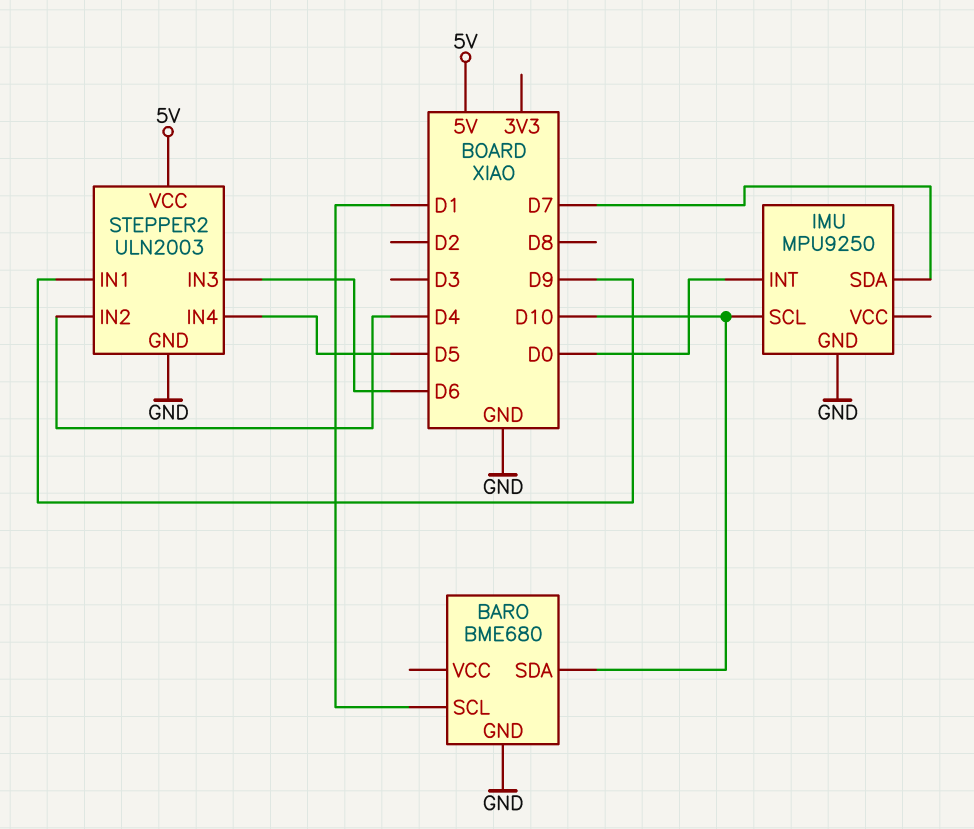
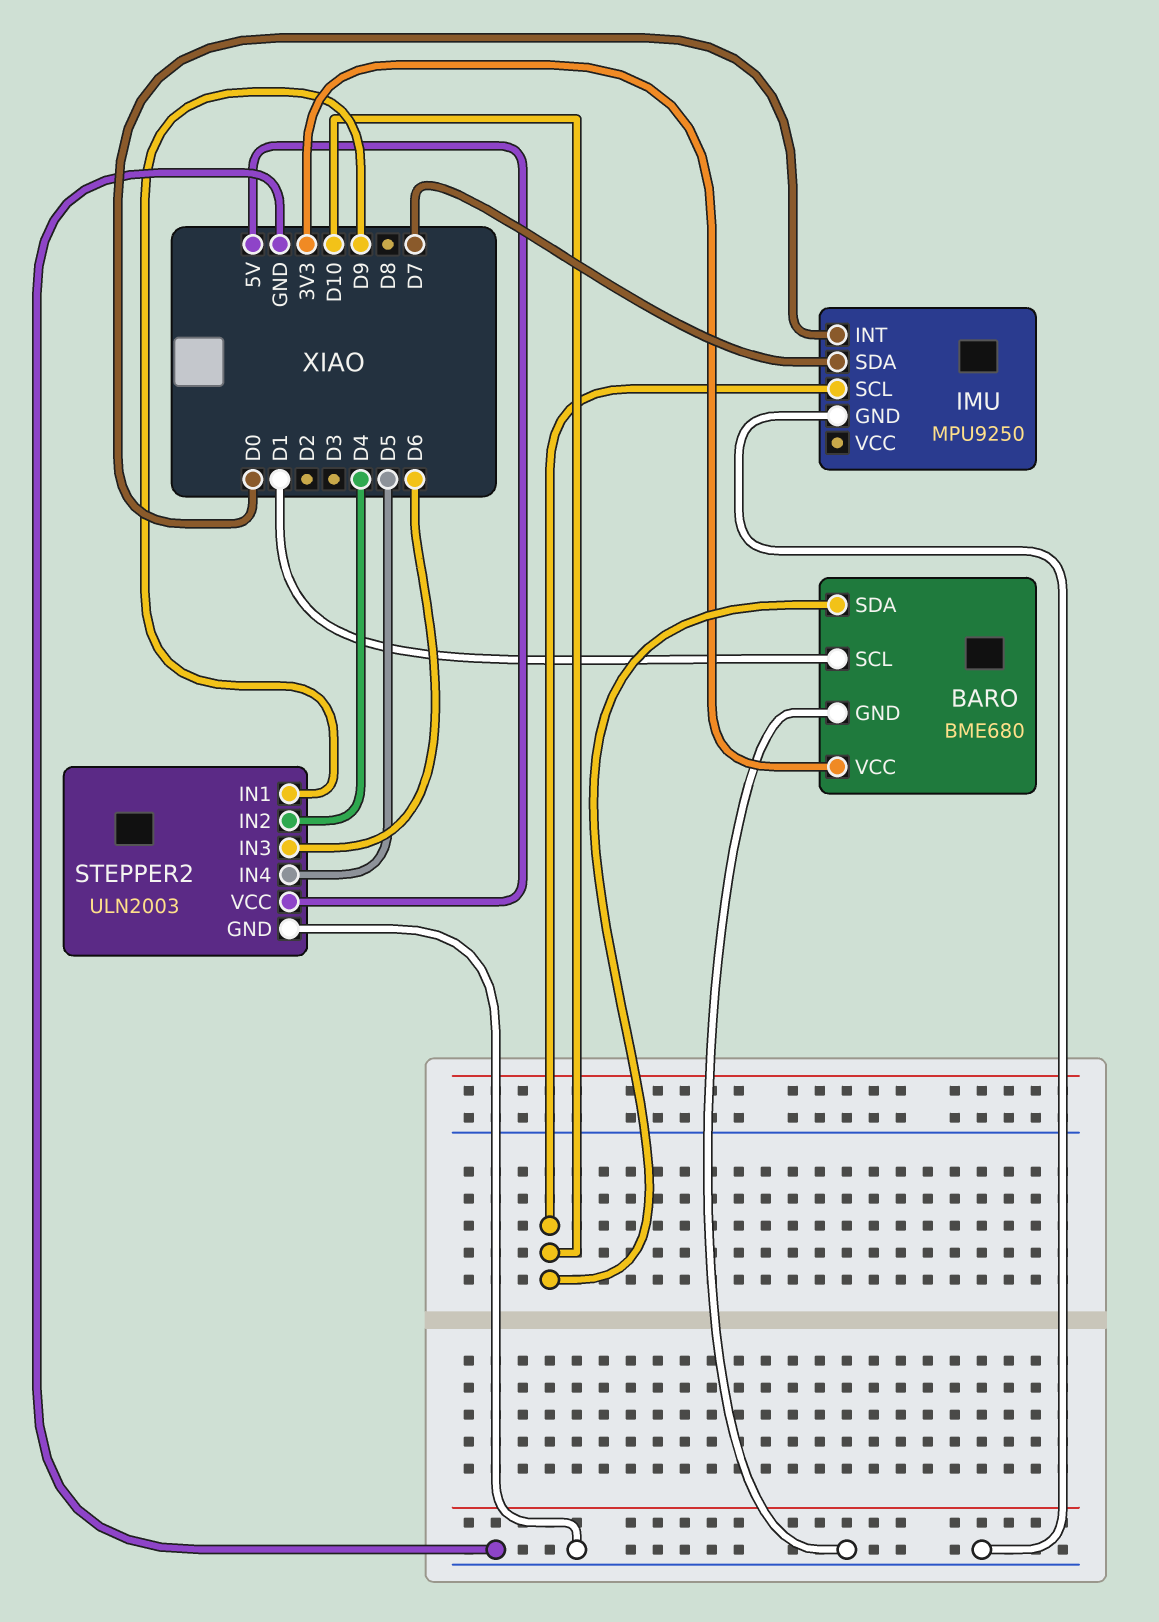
BARO pin VCC: none -> 3V3

